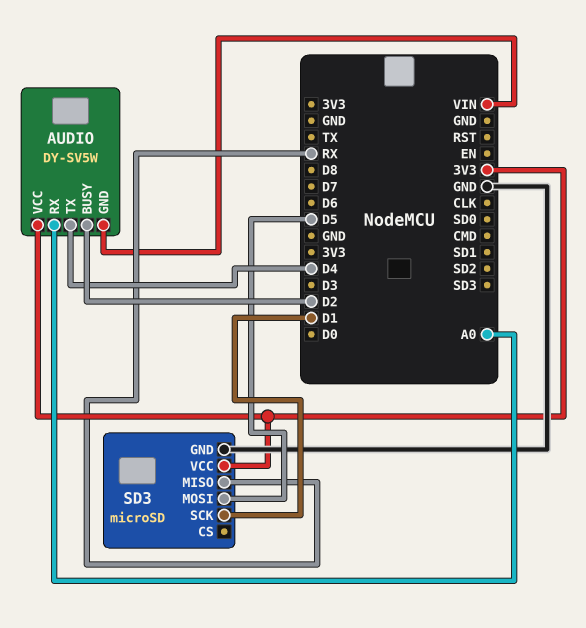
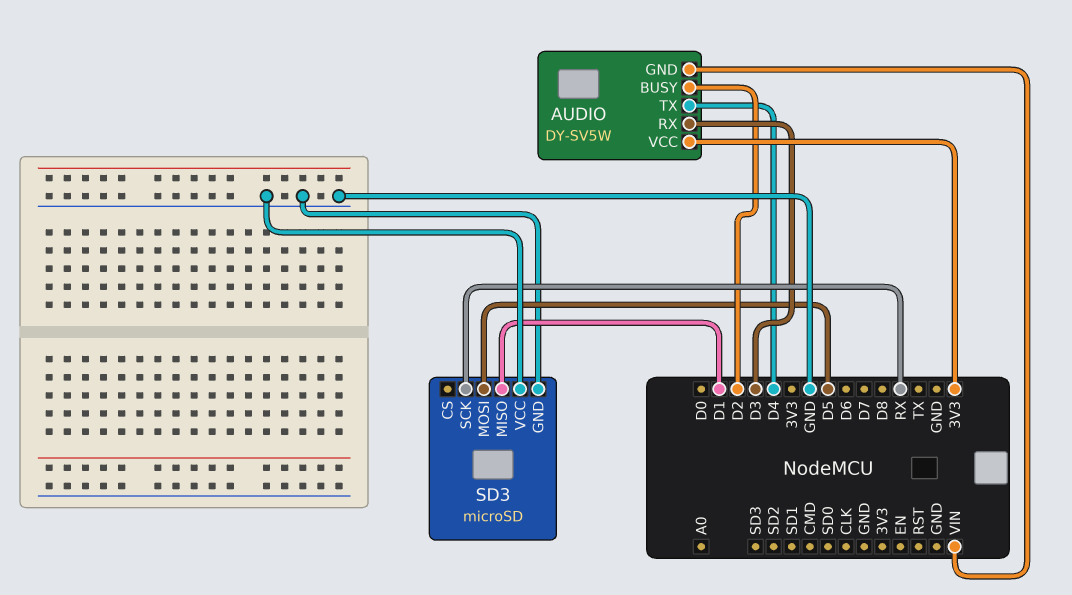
AUDIO pin RX: A0 -> D3
SD3 pin MISO: RX -> D1
SD3 pin SCK: D1 -> RX
SD3 pin VCC: 3V3 -> GND

